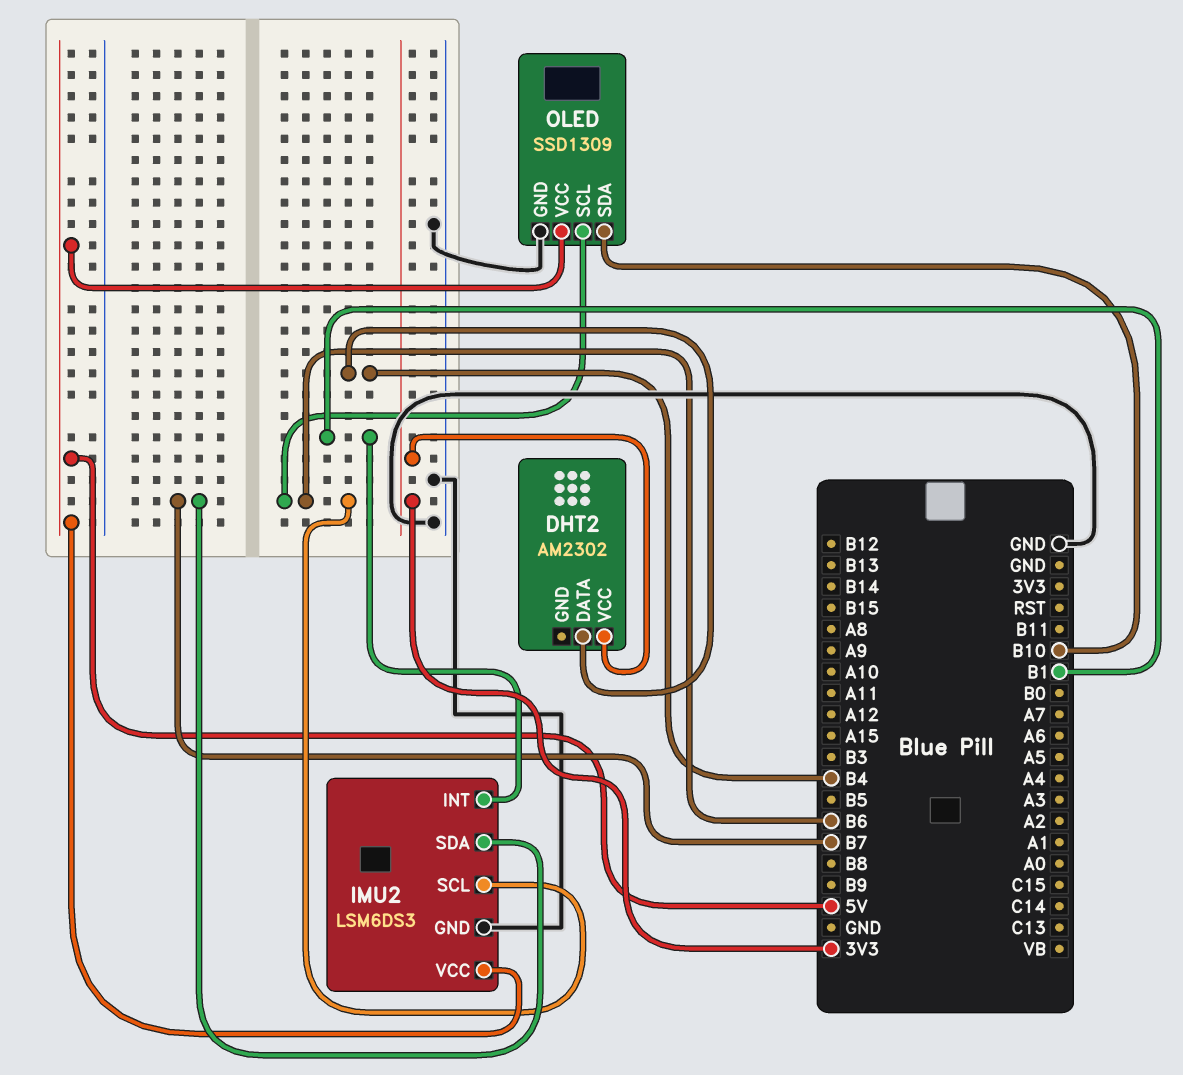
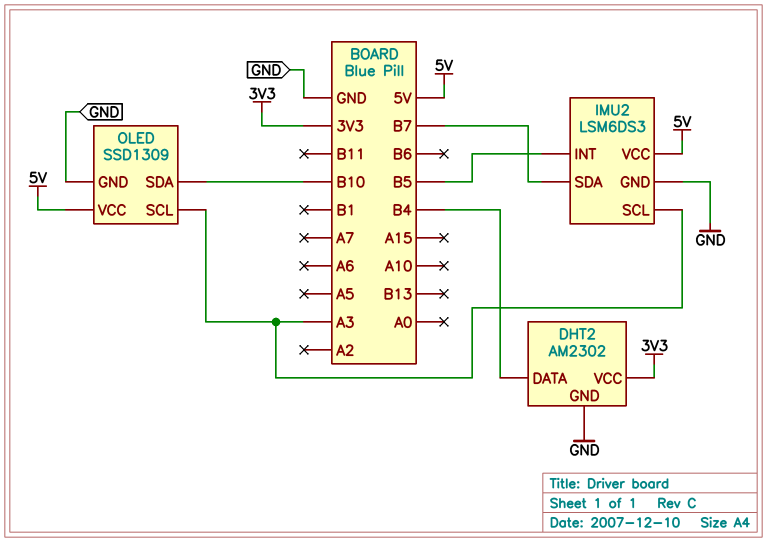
DHT2 pin GND: none -> GND
IMU2 pin INT: B1 -> B5
IMU2 pin SCL: B6 -> A3
OLED pin SCL: B6 -> A3

